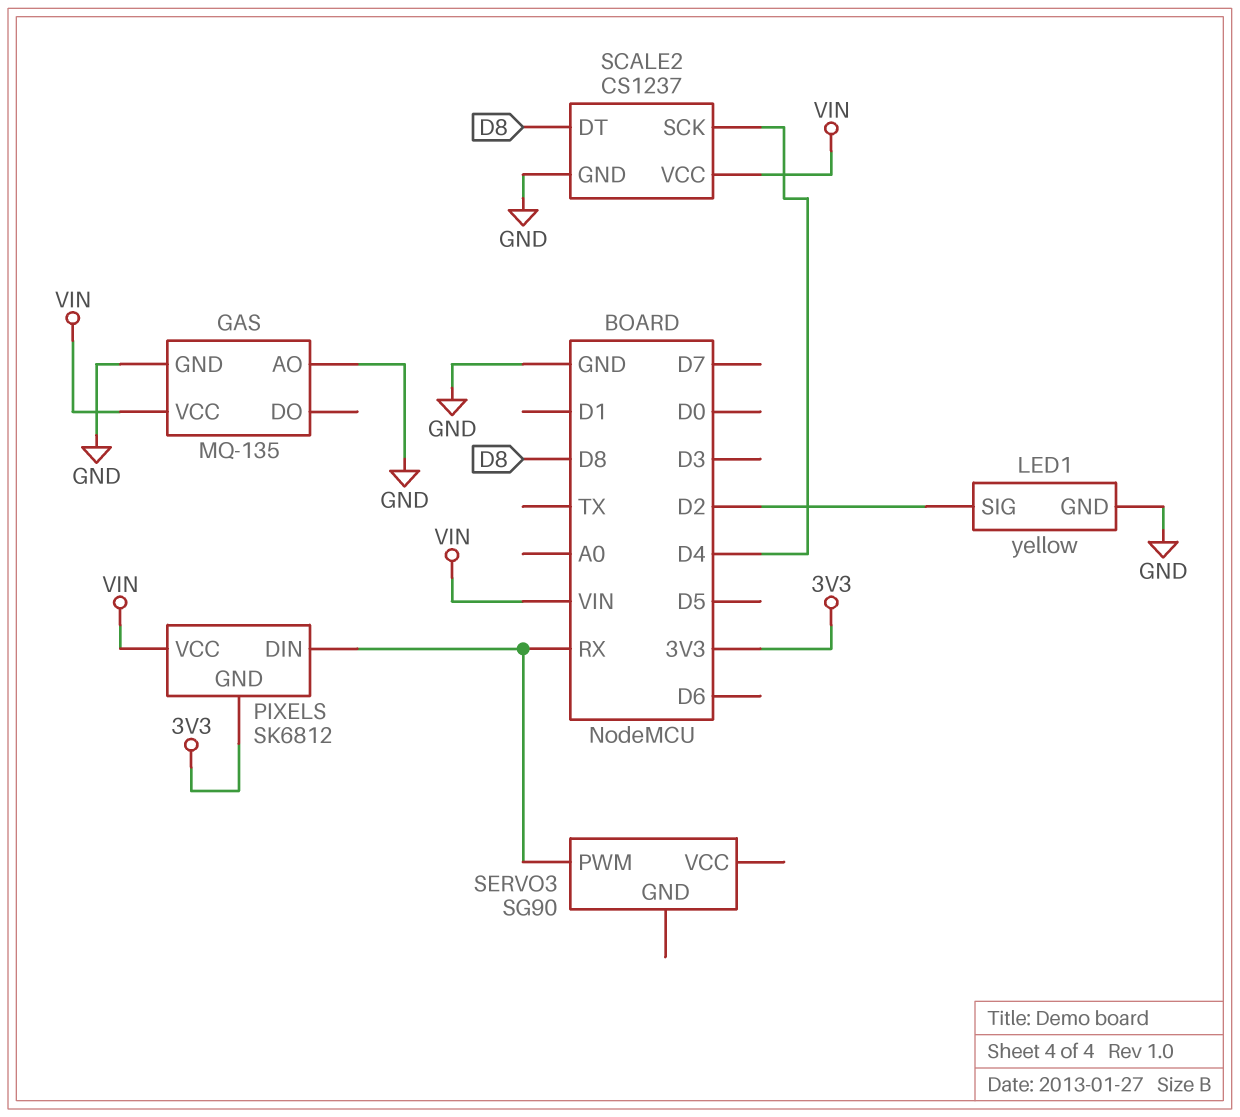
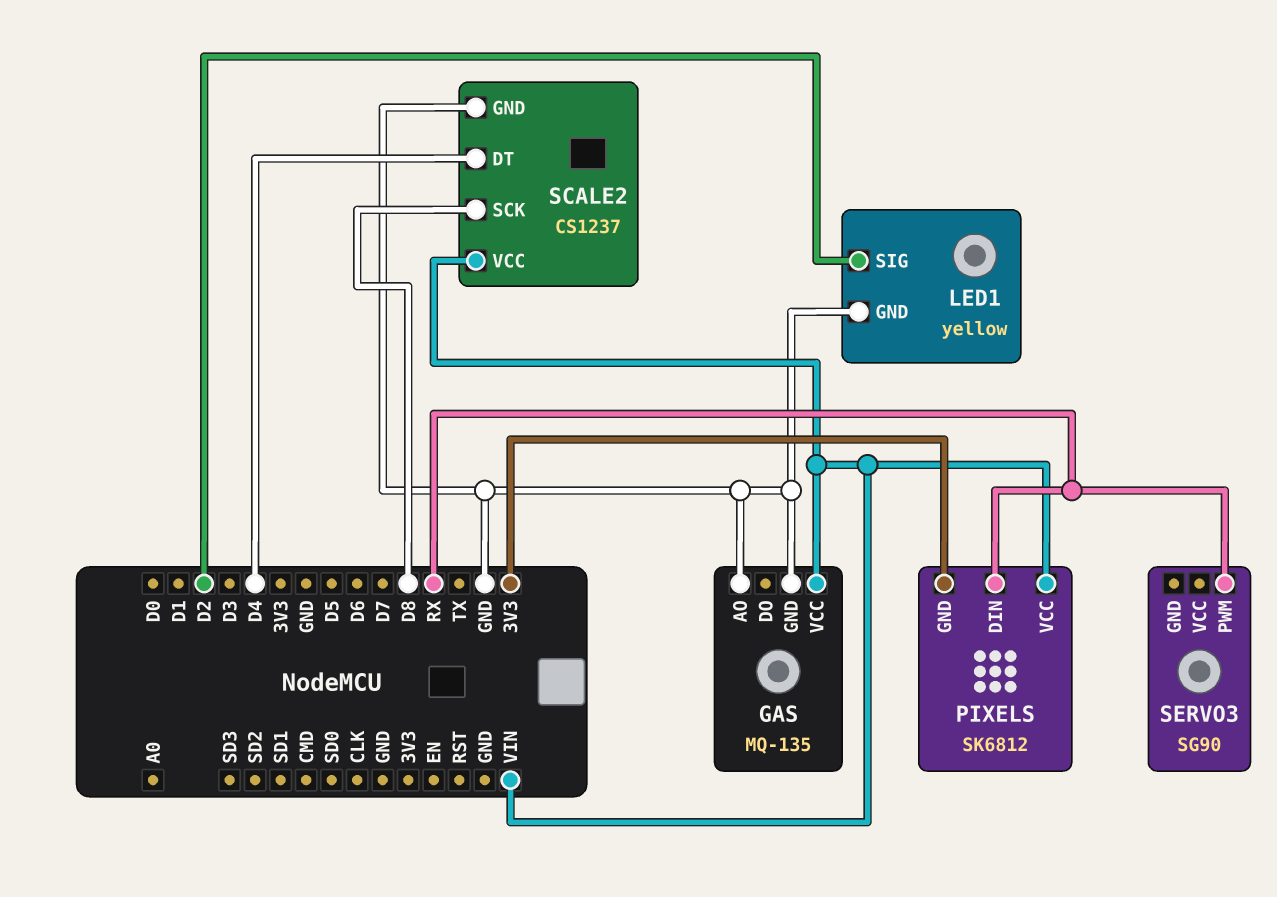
SCALE2 pin DT: D8 -> D4
SCALE2 pin SCK: D4 -> D8

